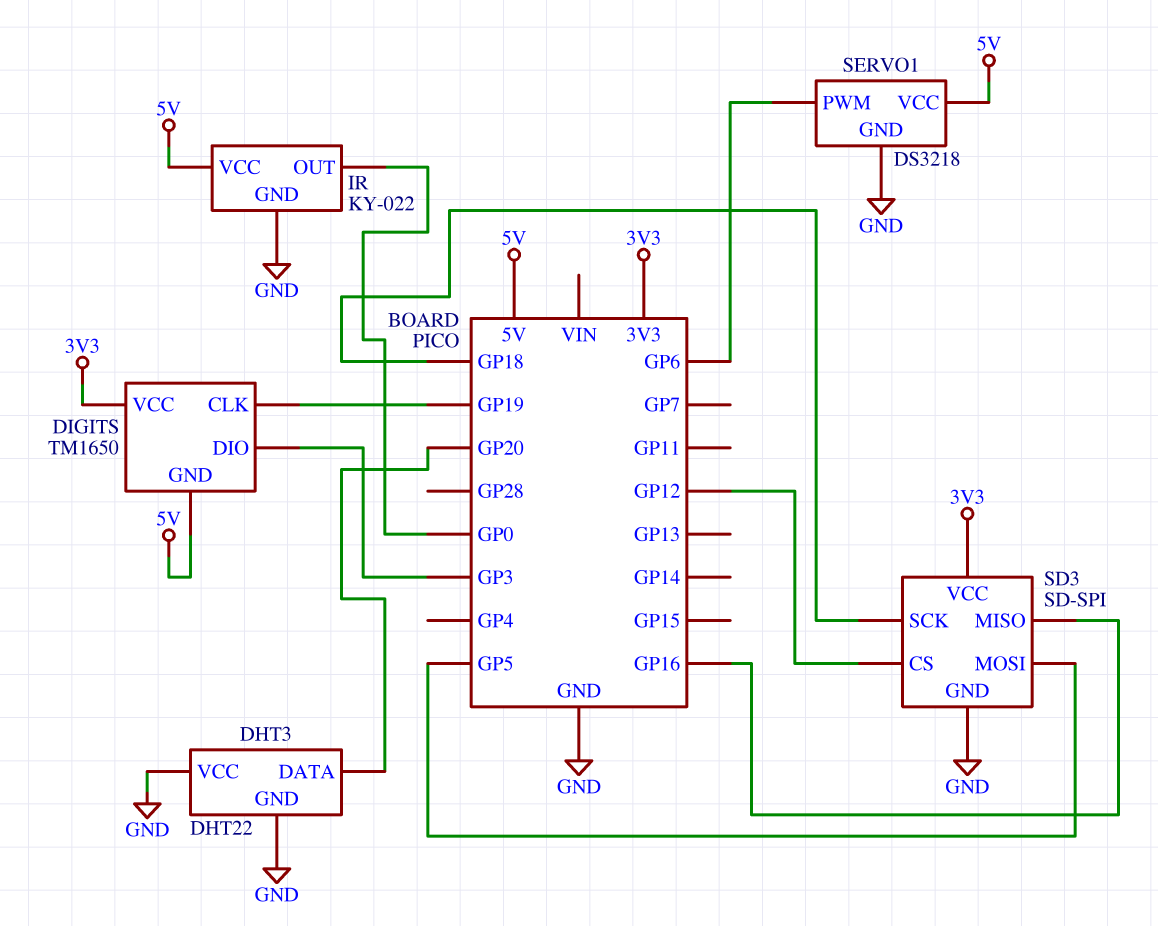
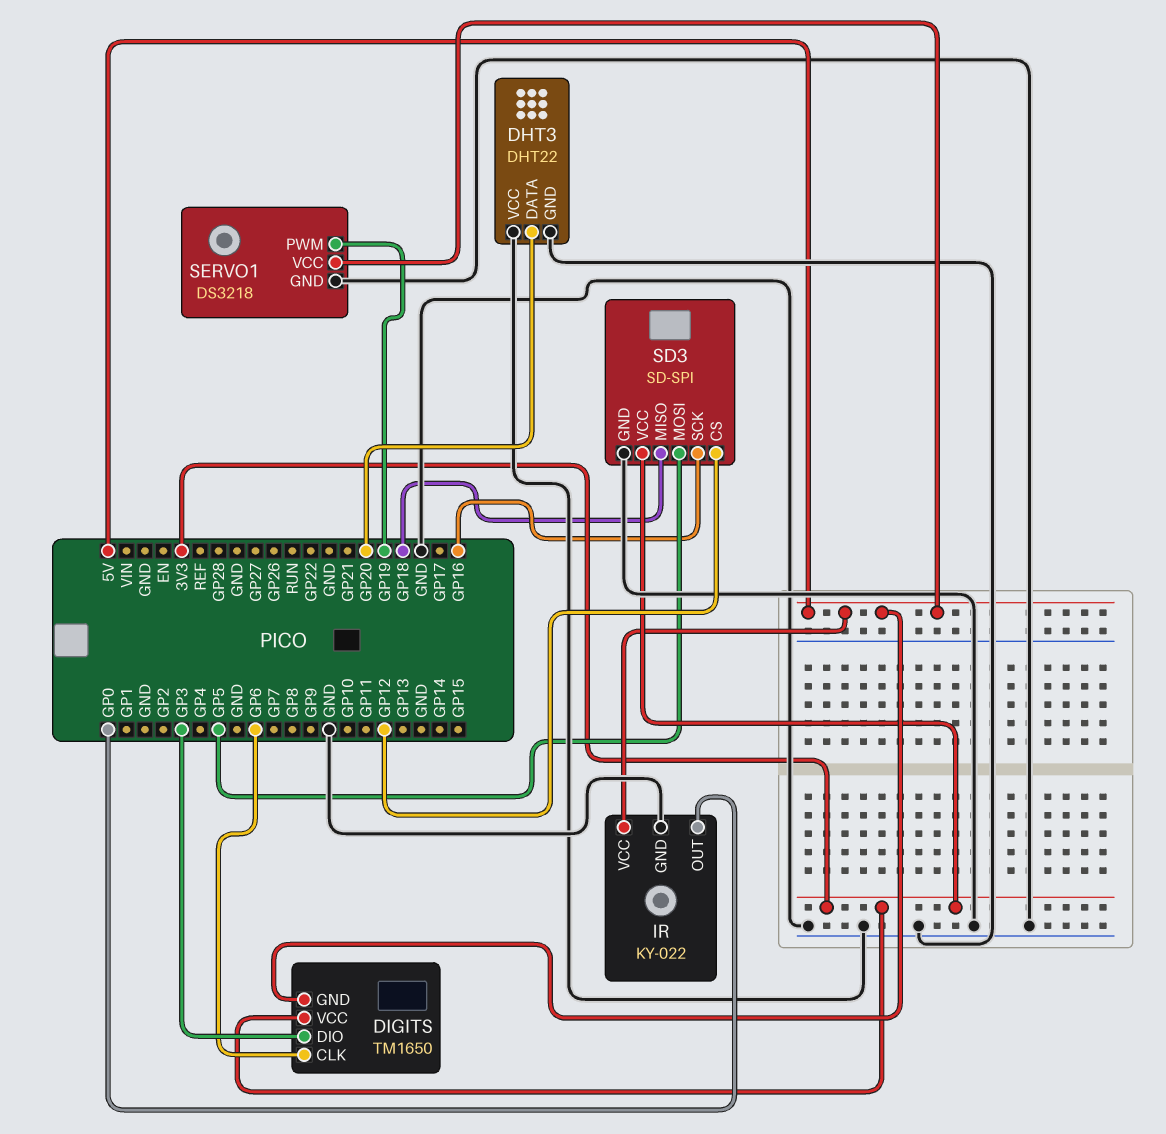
DIGITS pin CLK: GP19 -> GP6
SD3 pin MISO: GP16 -> GP18
SD3 pin SCK: GP18 -> GP16
SERVO1 pin PWM: GP6 -> GP19

